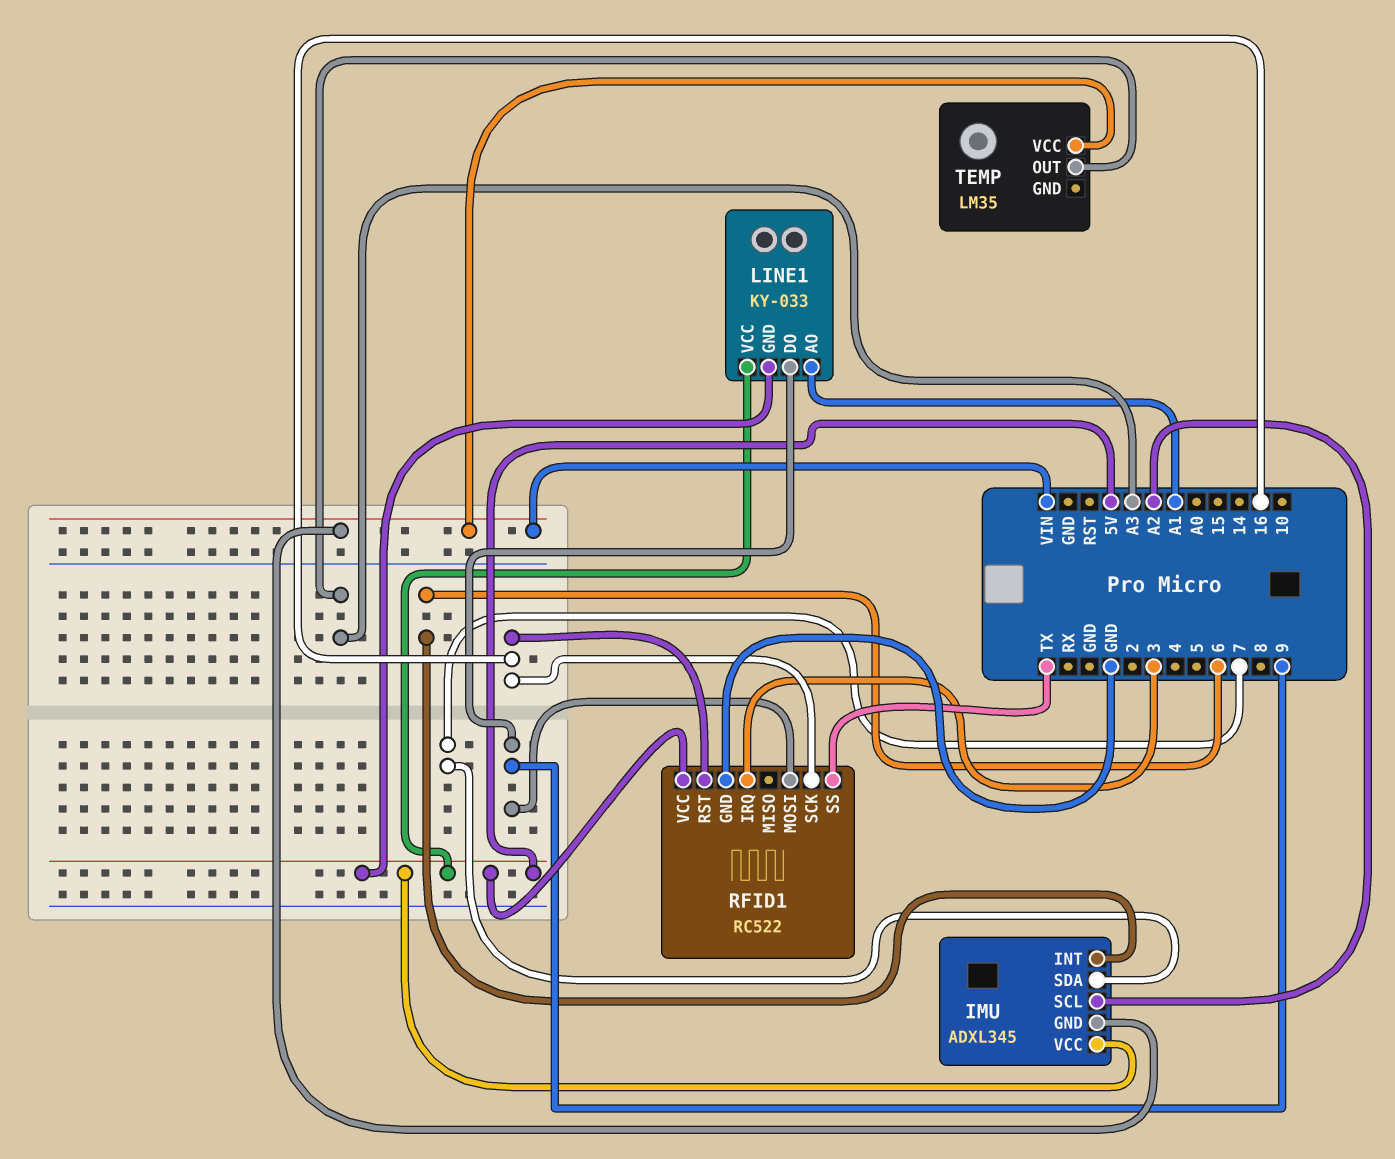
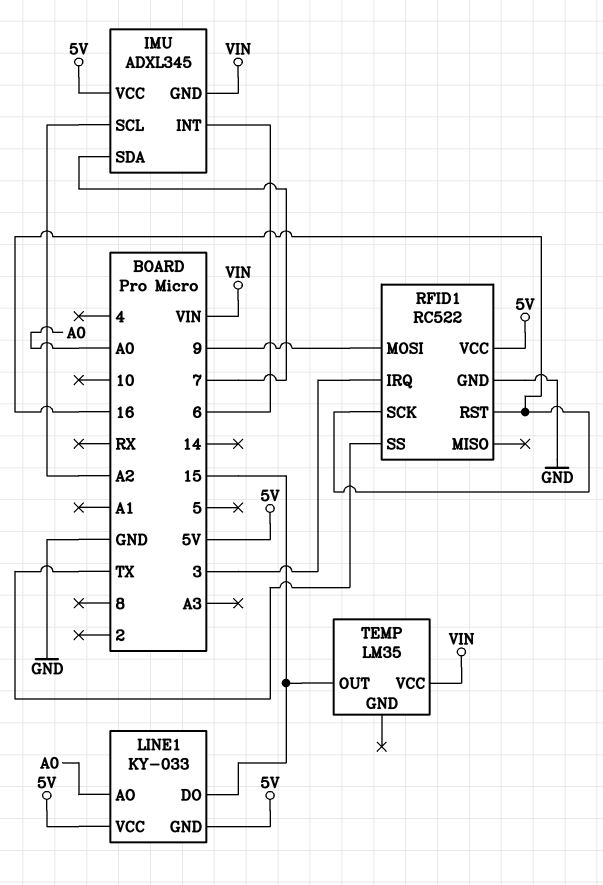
LINE1 pin AO: A1 -> A0
LINE1 pin DO: 9 -> 15
TEMP pin OUT: A3 -> 15

